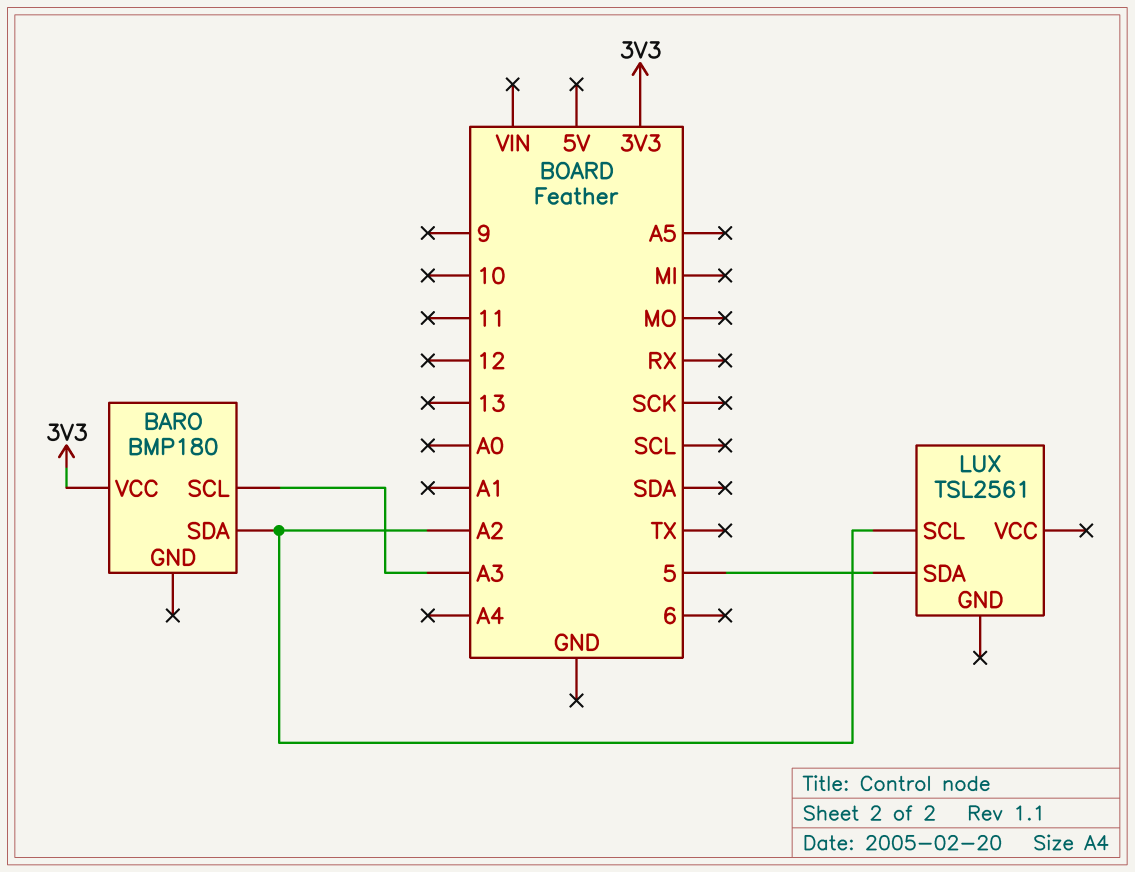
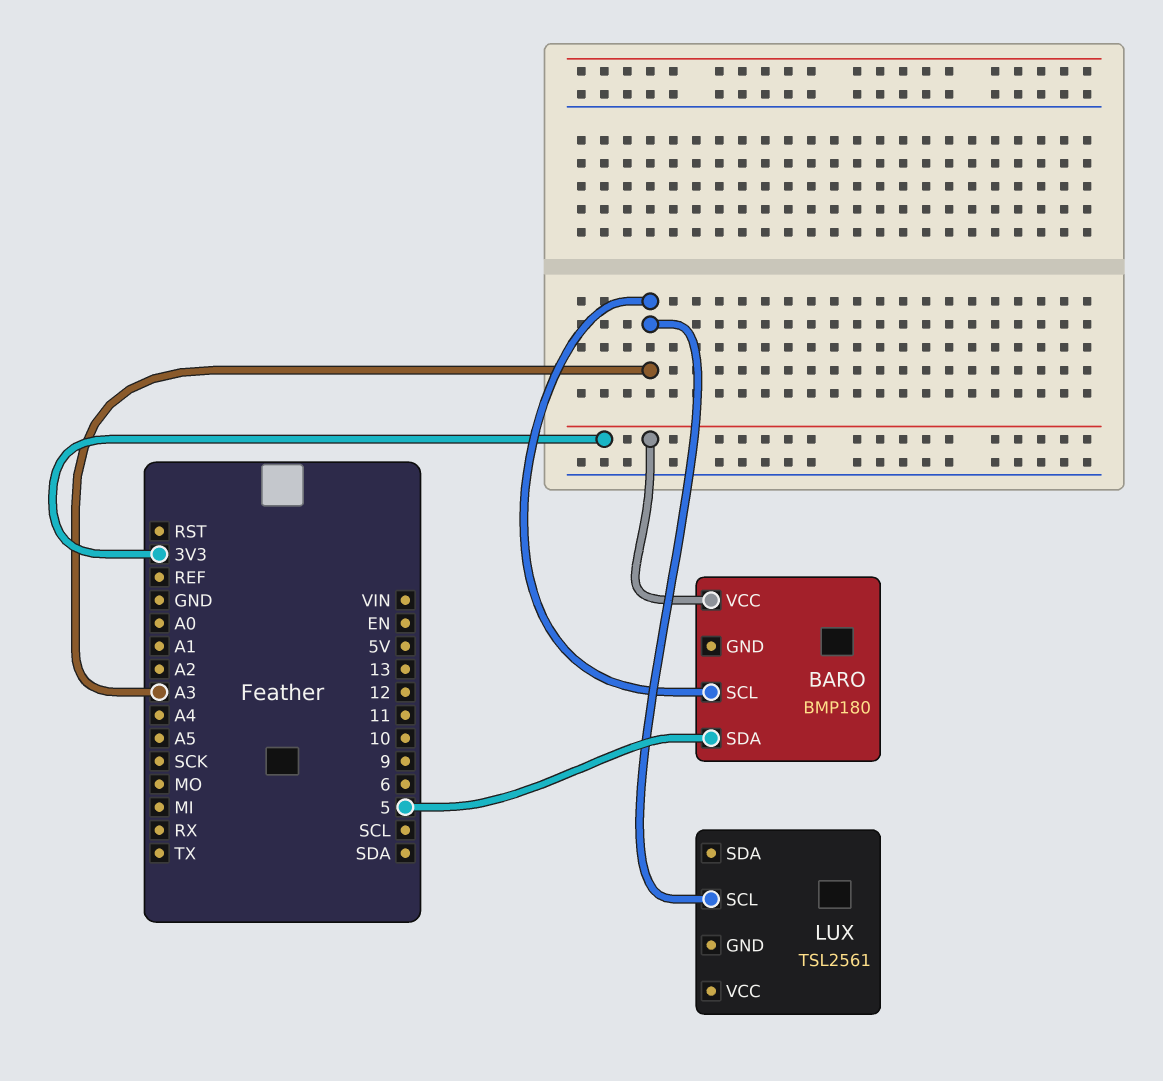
BARO pin SDA: A2 -> 5
LUX pin SCL: A2 -> A3
LUX pin SDA: 5 -> none

